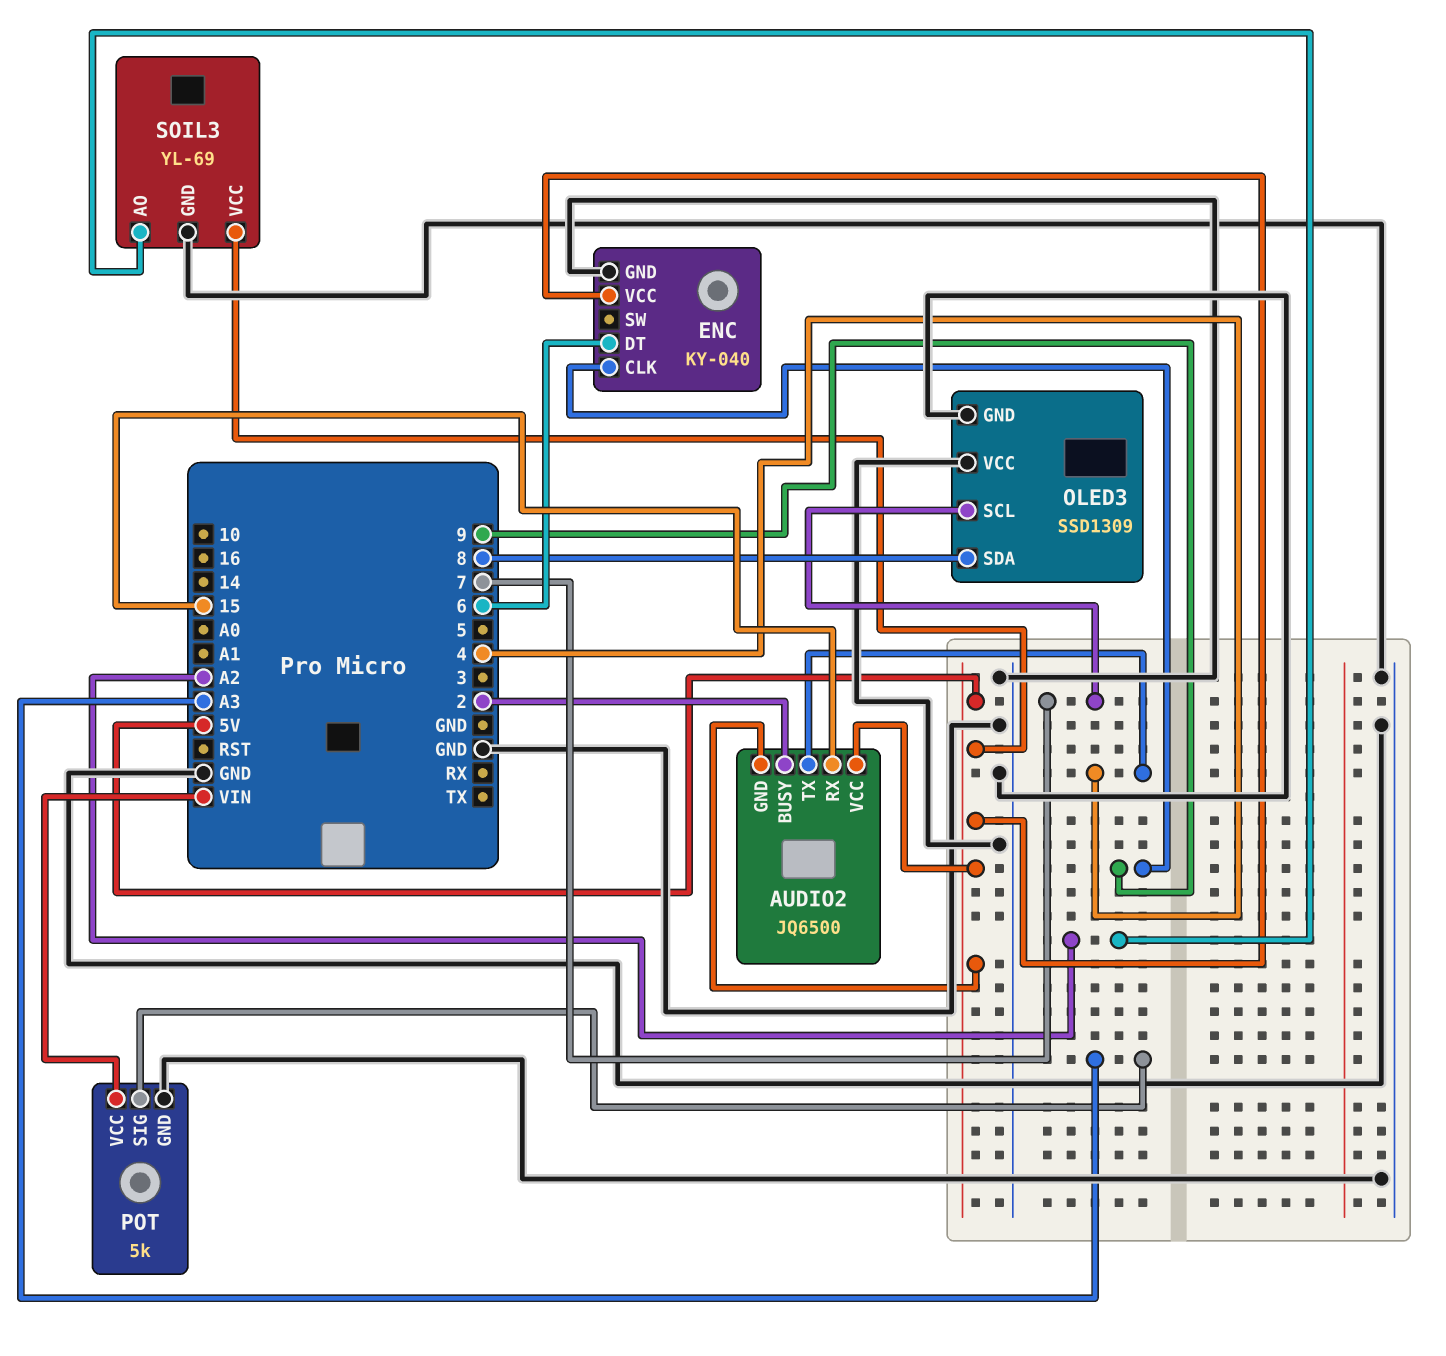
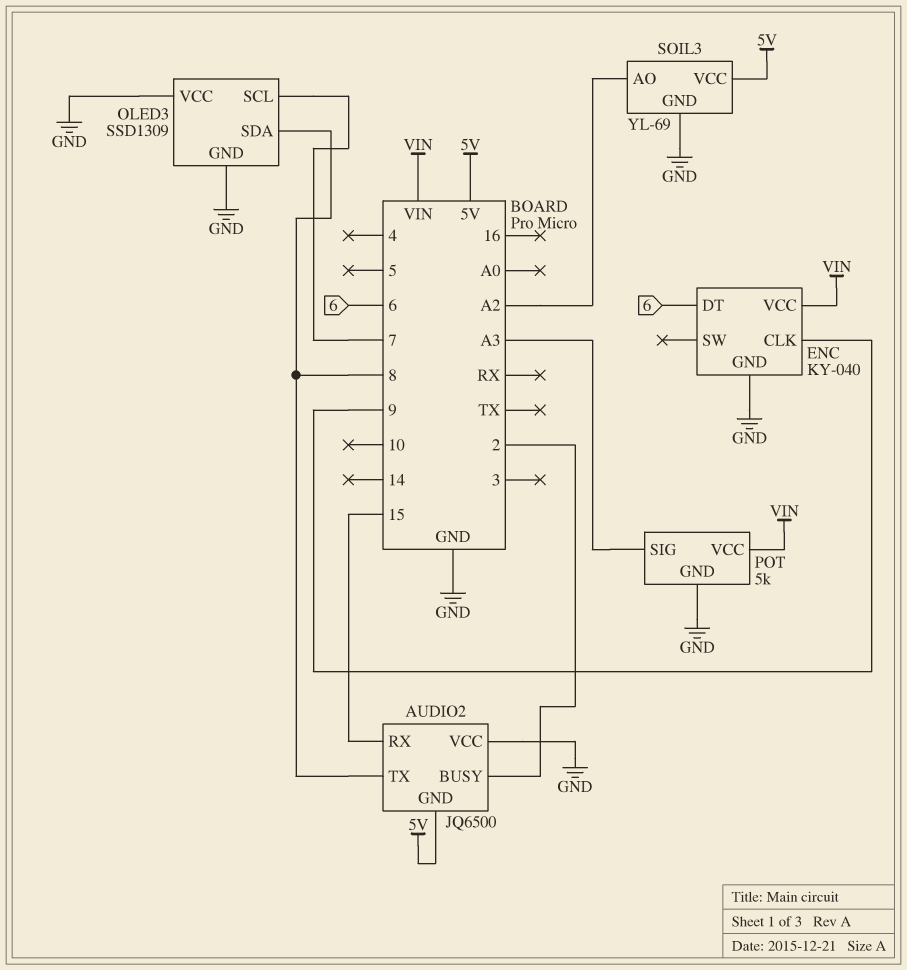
AUDIO2 pin TX: 4 -> 8
AUDIO2 pin VCC: 5V -> GND
ENC pin VCC: 5V -> VIN

